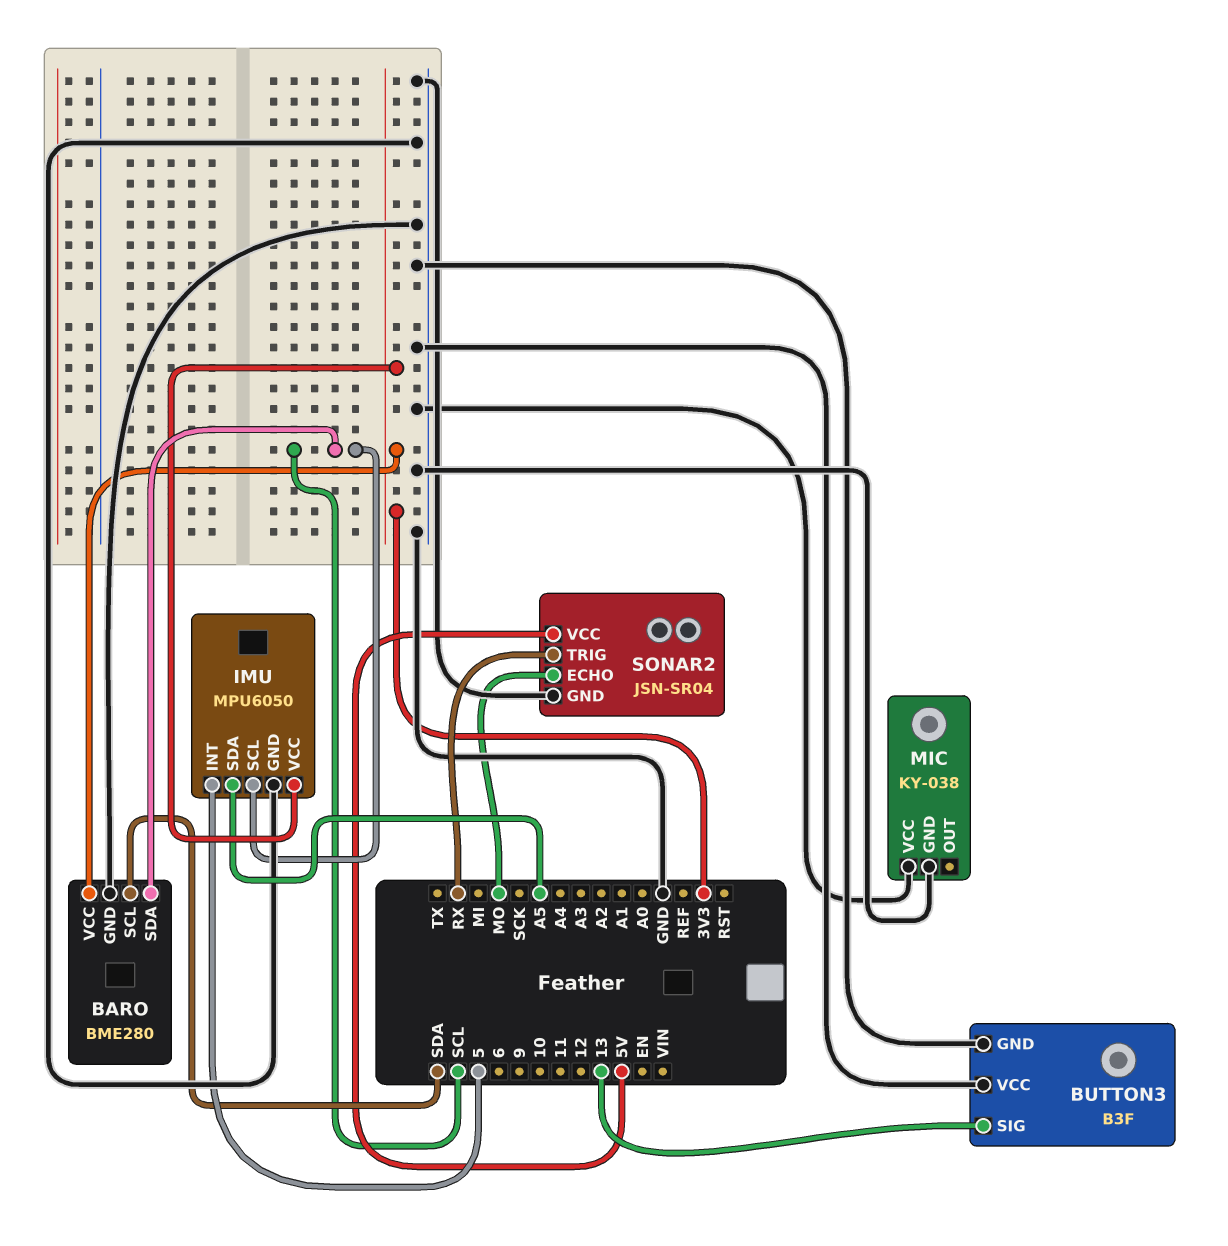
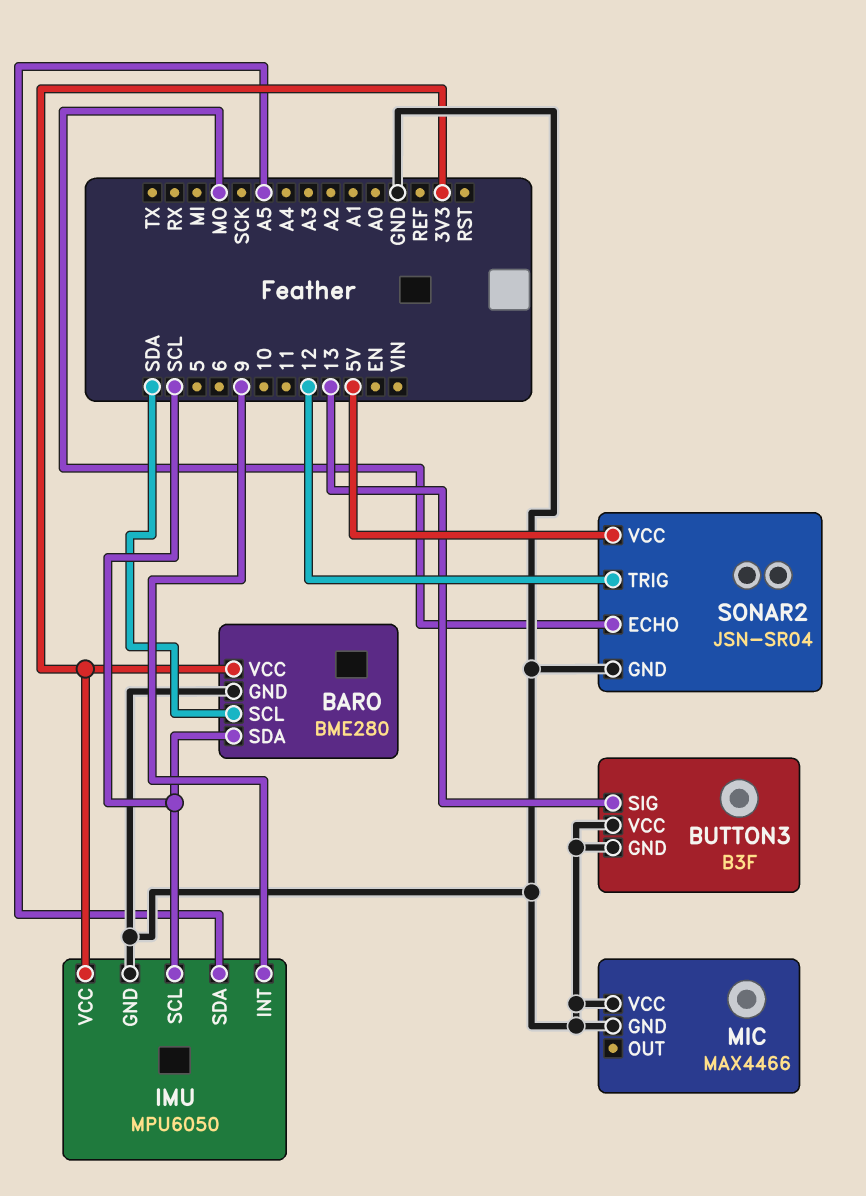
IMU pin INT: 5 -> 9
MIC: KY-038 -> MAX4466
SONAR2 pin TRIG: RX -> 12

